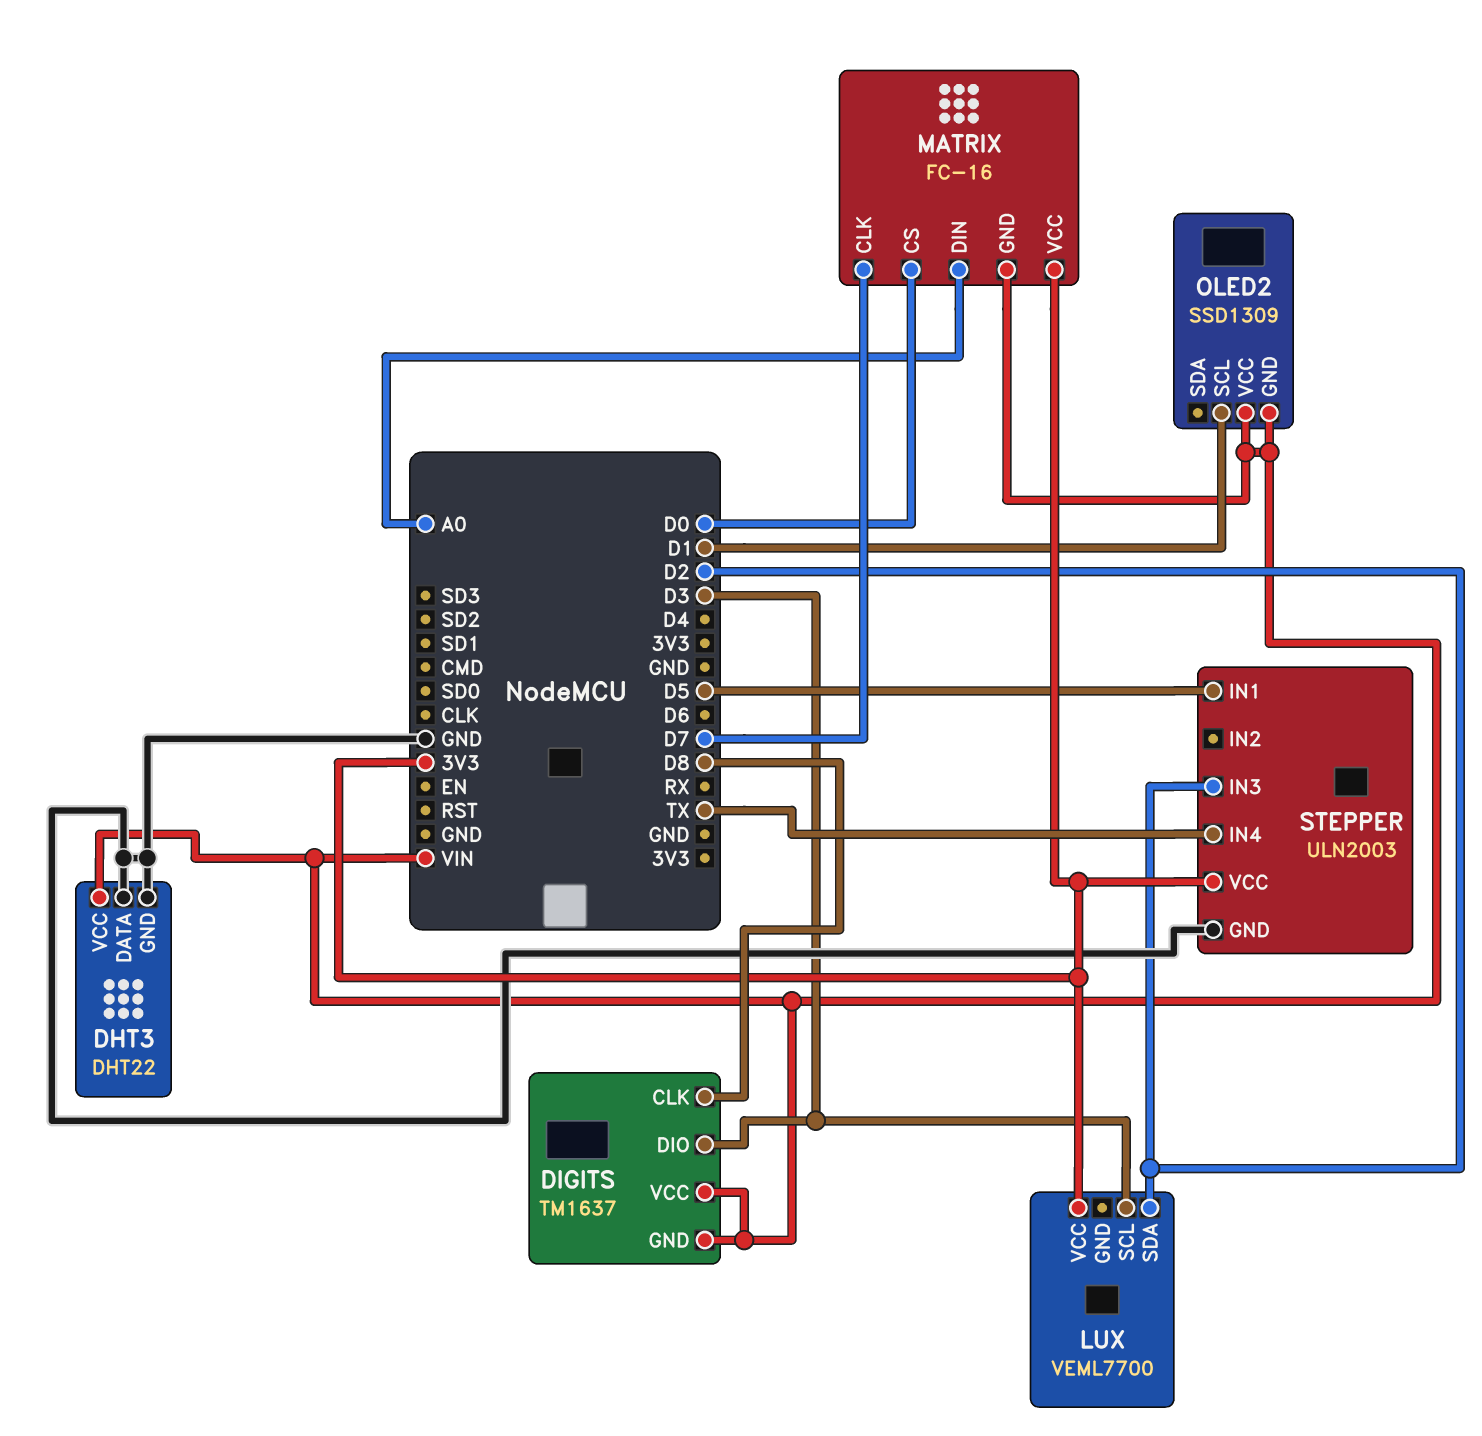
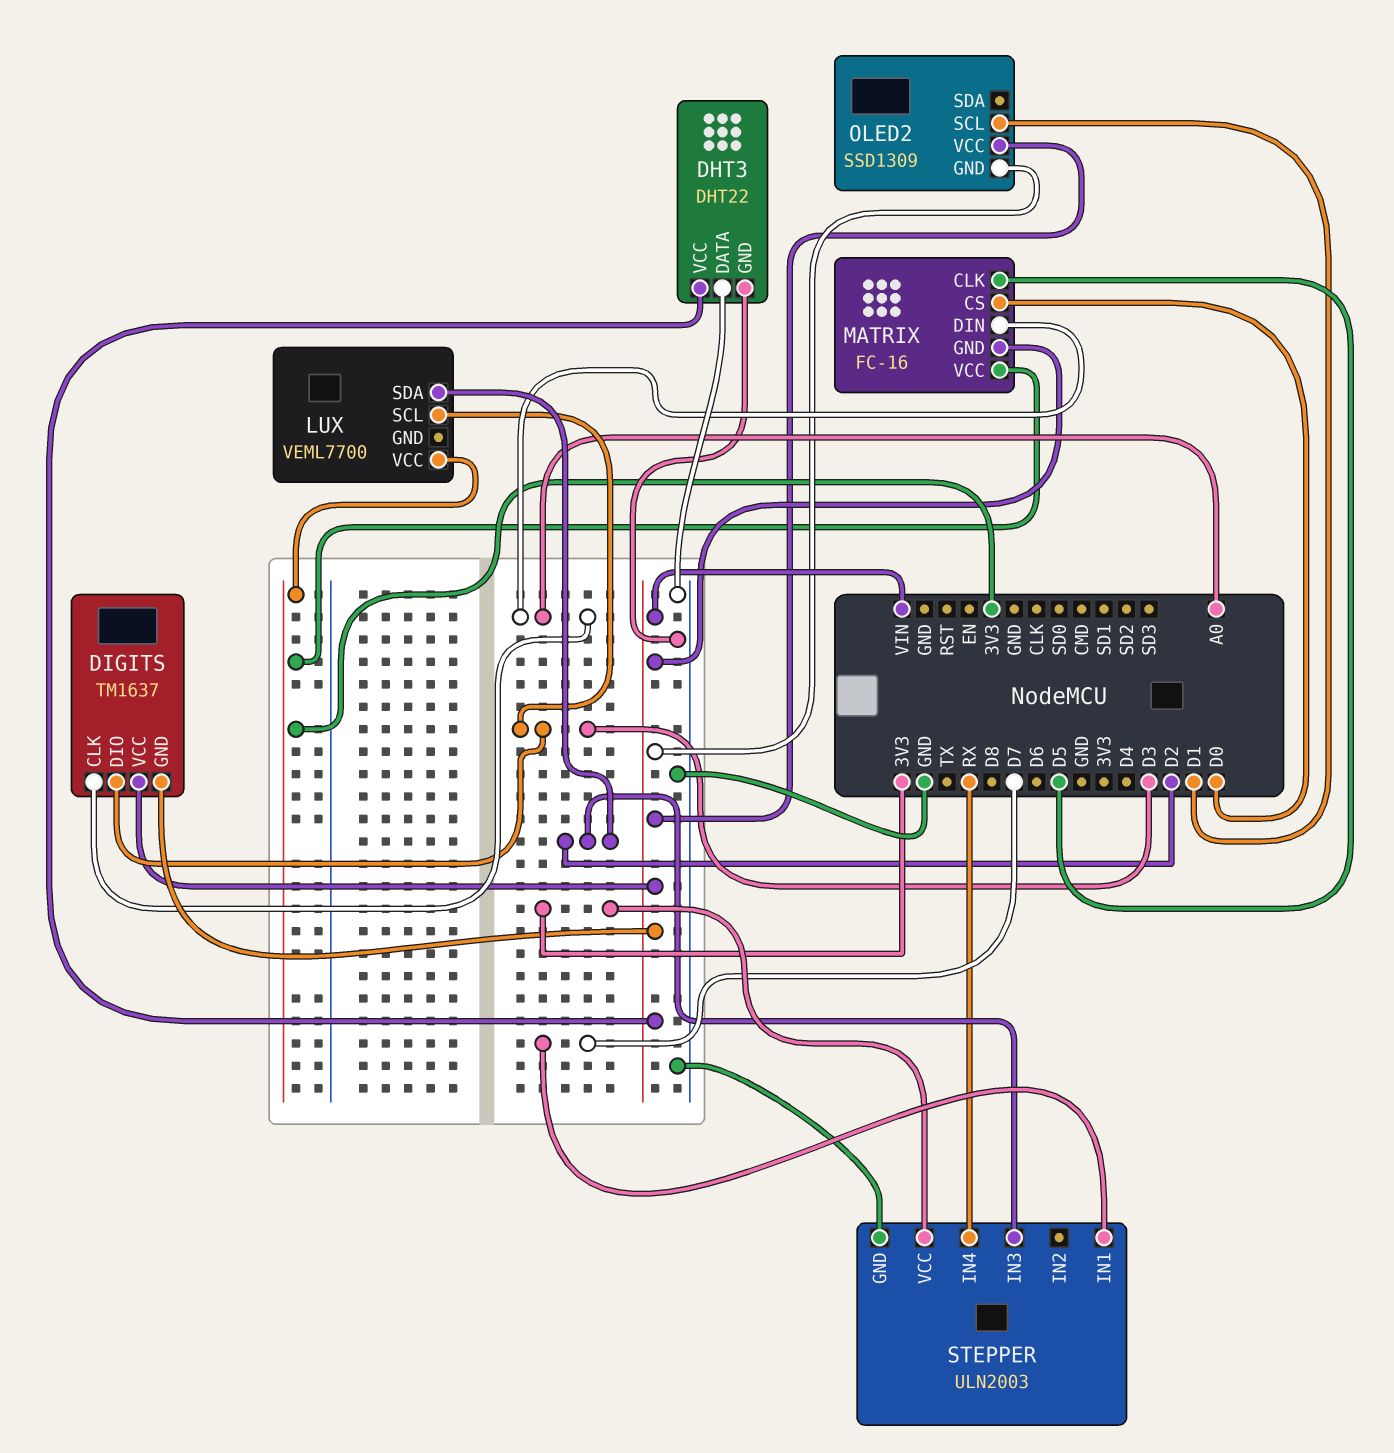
DIGITS pin CLK: D8 -> A0
MATRIX pin CLK: D7 -> D5
STEPPER pin IN1: D5 -> D7
STEPPER pin IN4: TX -> RX

